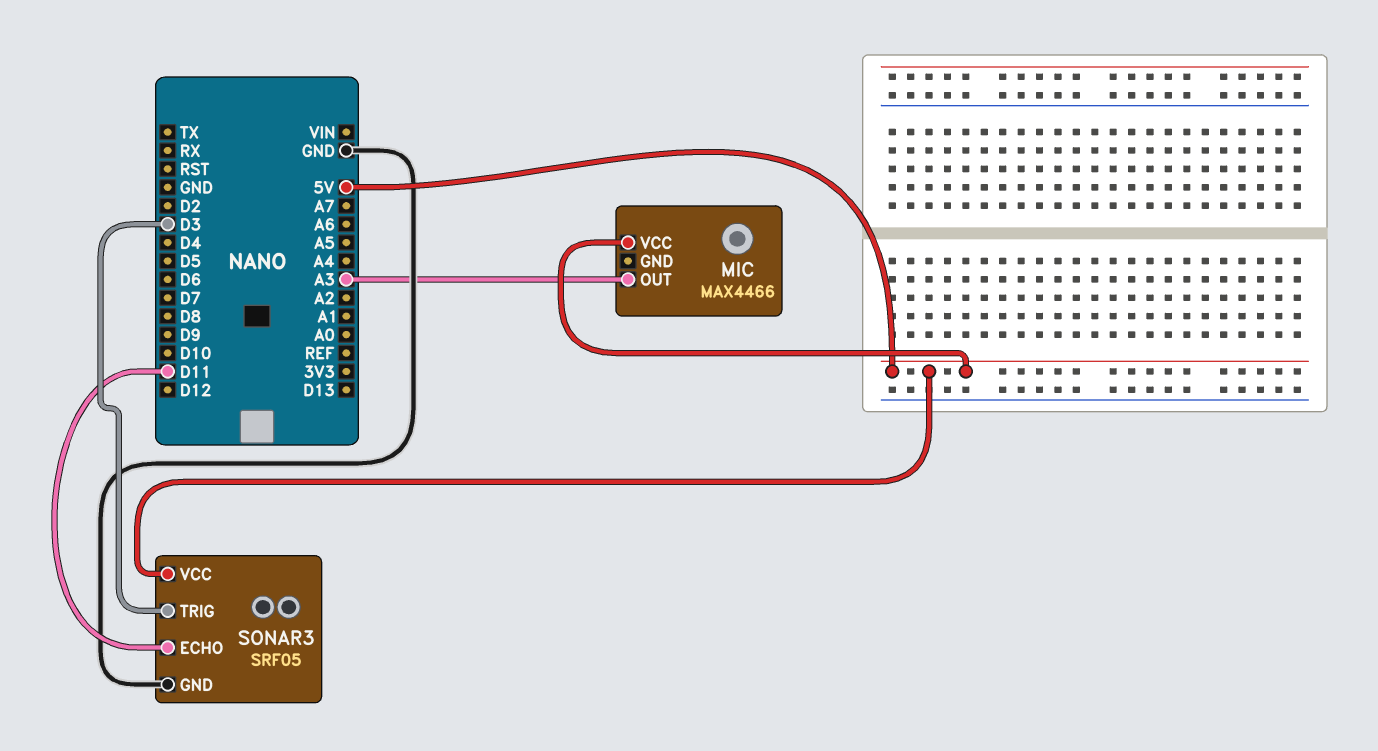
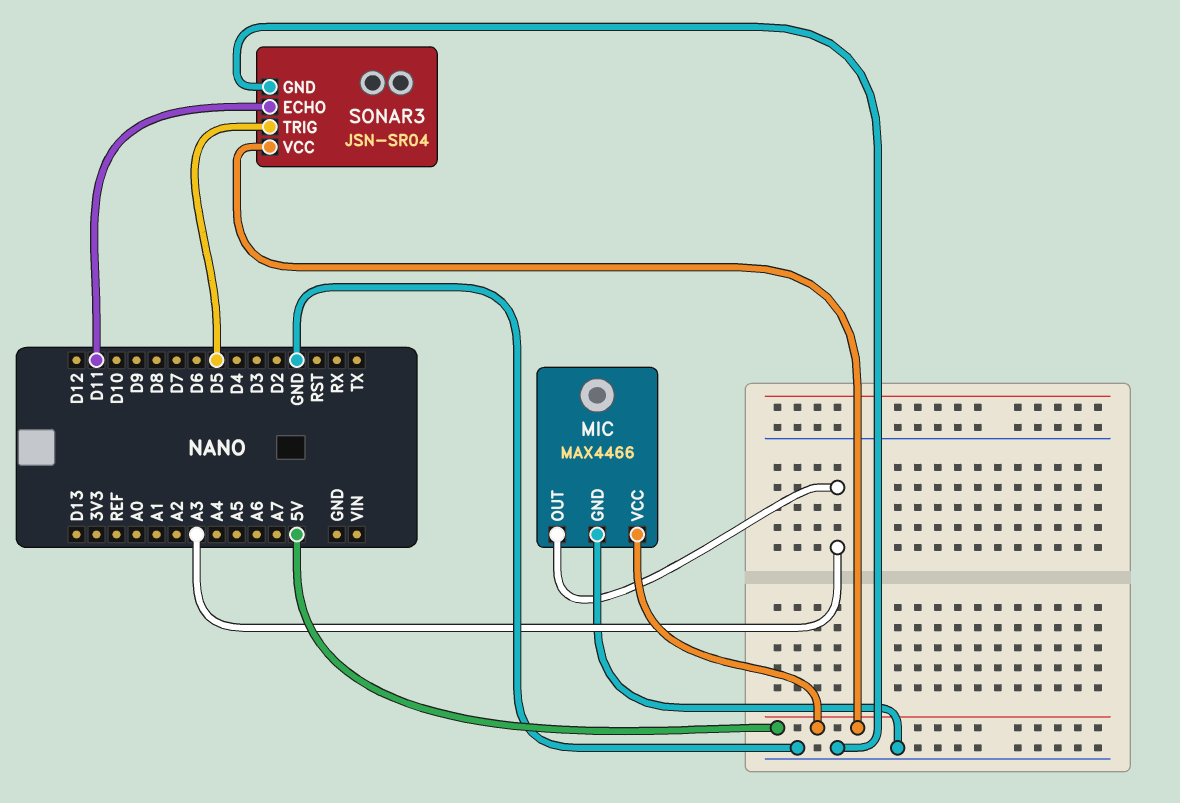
MIC pin GND: none -> GND
SONAR3: SRF05 -> JSN-SR04
SONAR3 pin TRIG: D3 -> D5

